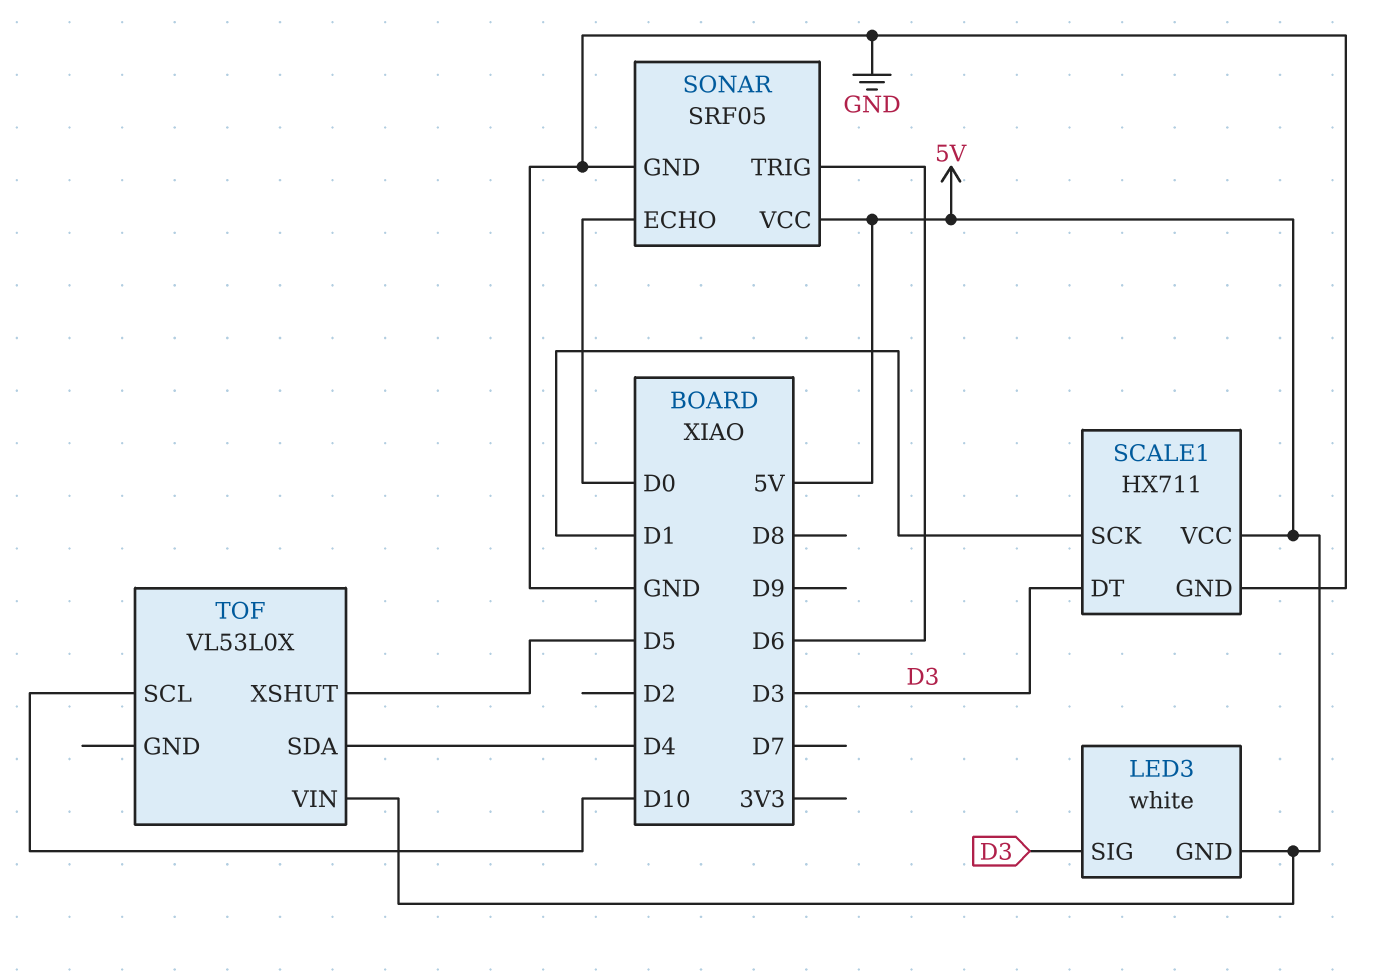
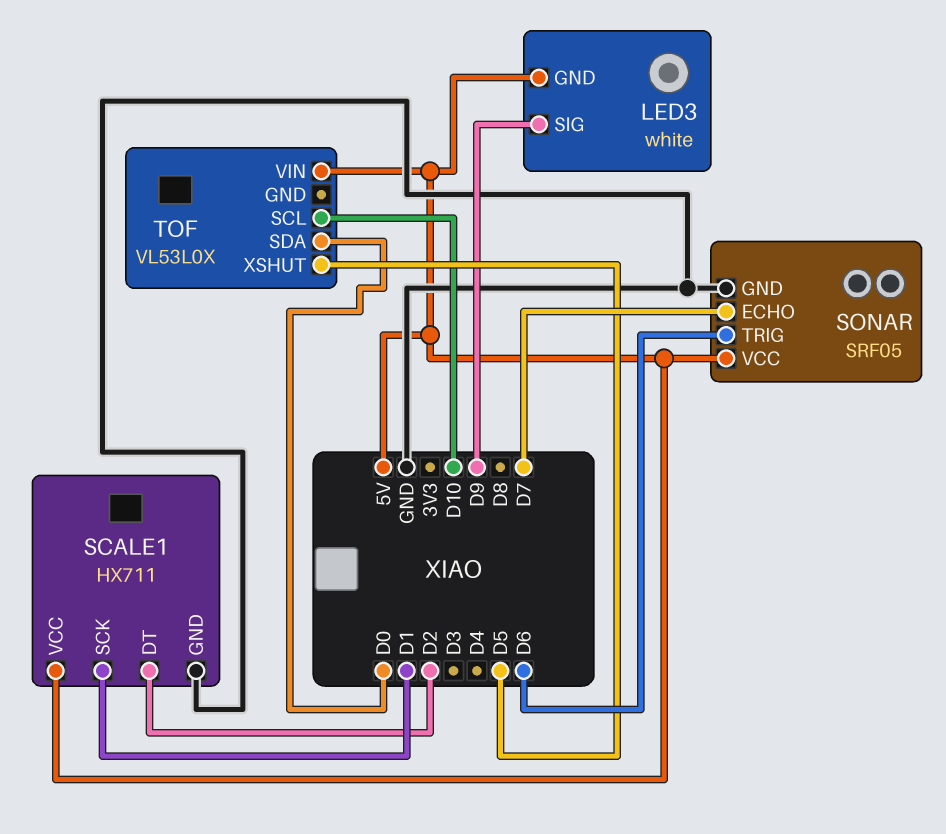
LED3 pin SIG: D3 -> D9
SCALE1 pin DT: D3 -> D2
SONAR pin ECHO: D0 -> D7
TOF pin SDA: D4 -> D0

